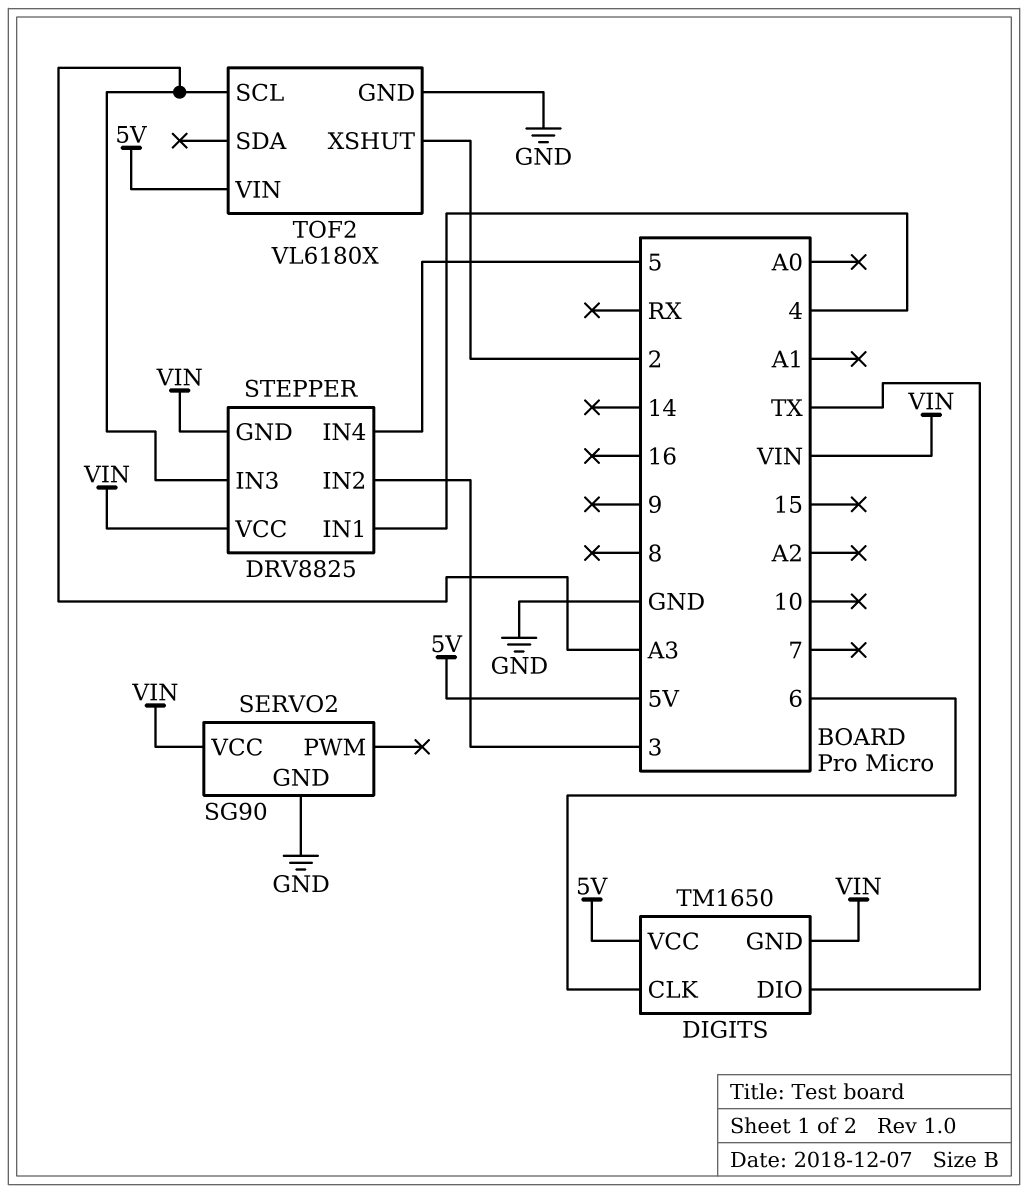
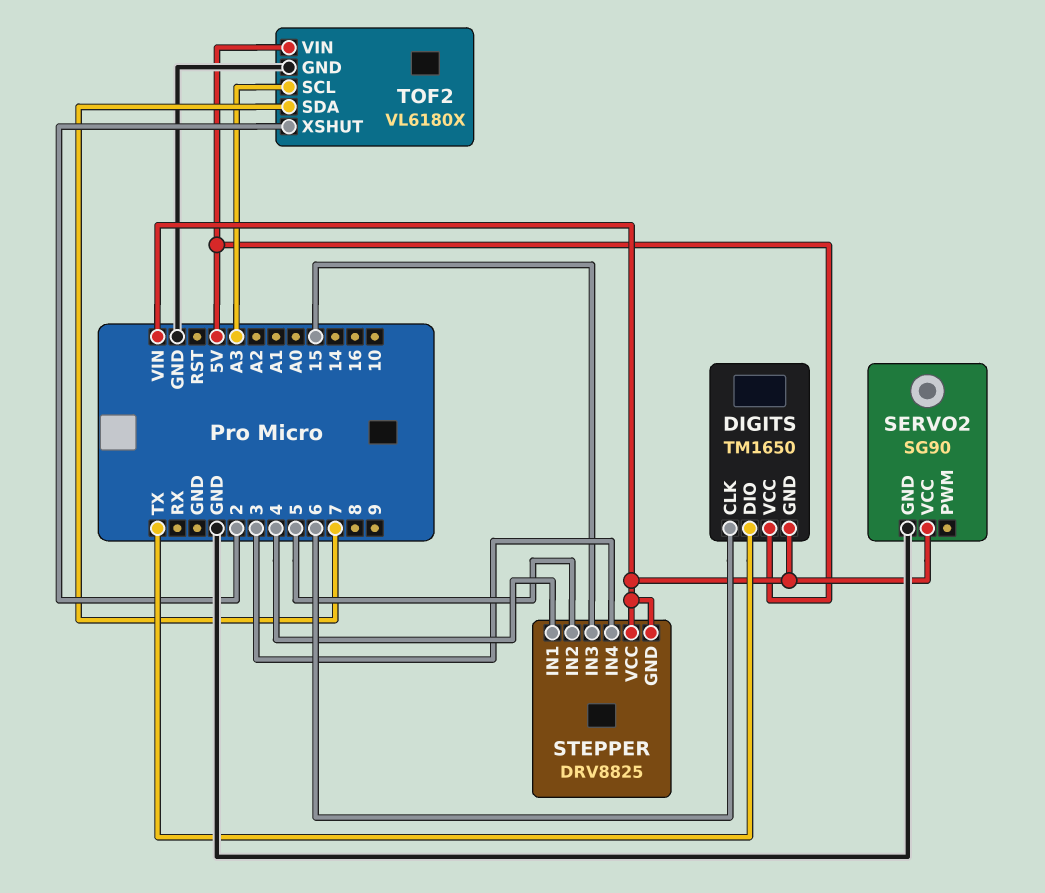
STEPPER pin IN2: 3 -> 5
STEPPER pin IN3: A3 -> 15
STEPPER pin IN4: 5 -> 3
TOF2 pin SDA: none -> 7

